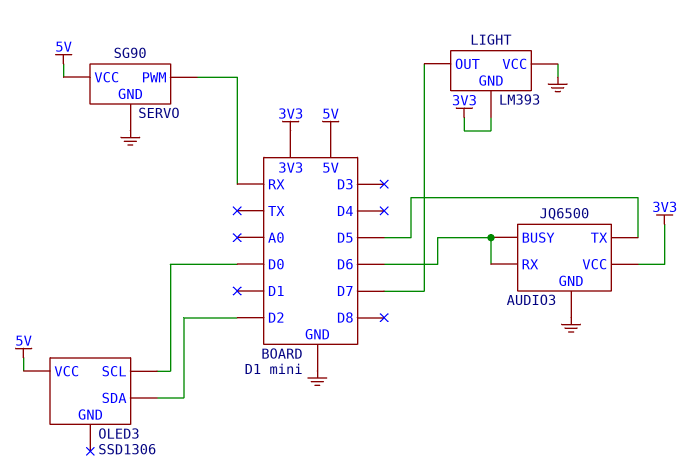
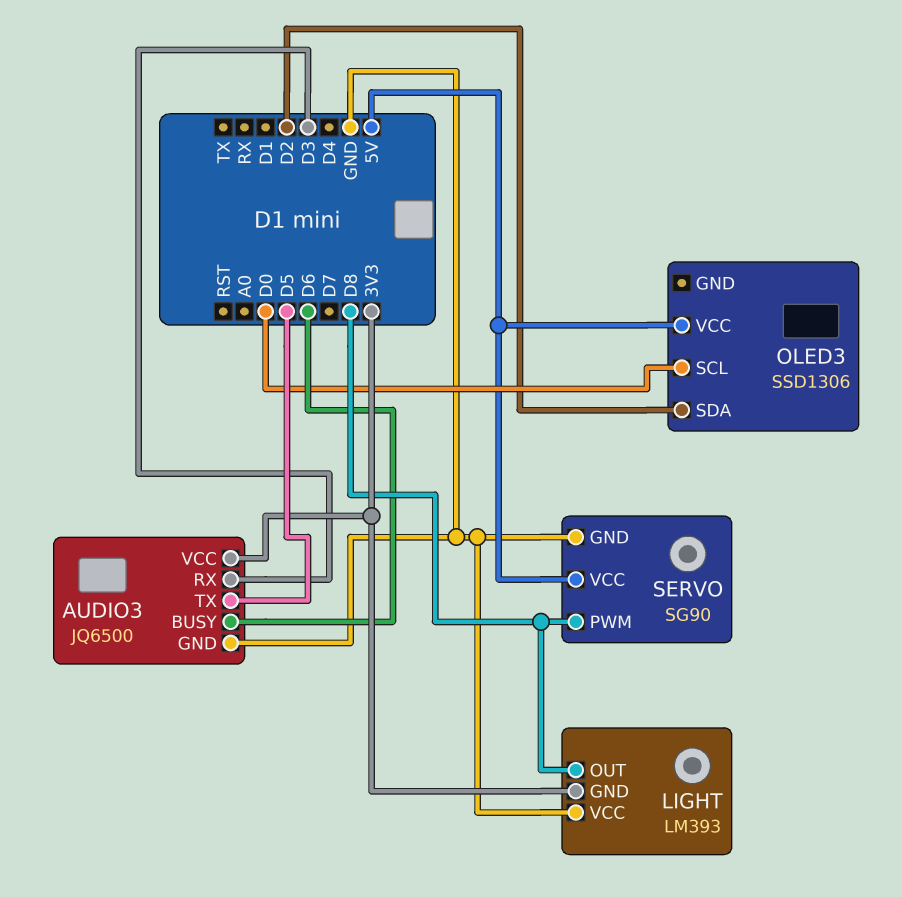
AUDIO3 pin RX: D6 -> D3
LIGHT pin OUT: D7 -> D8
SERVO pin PWM: RX -> D8

